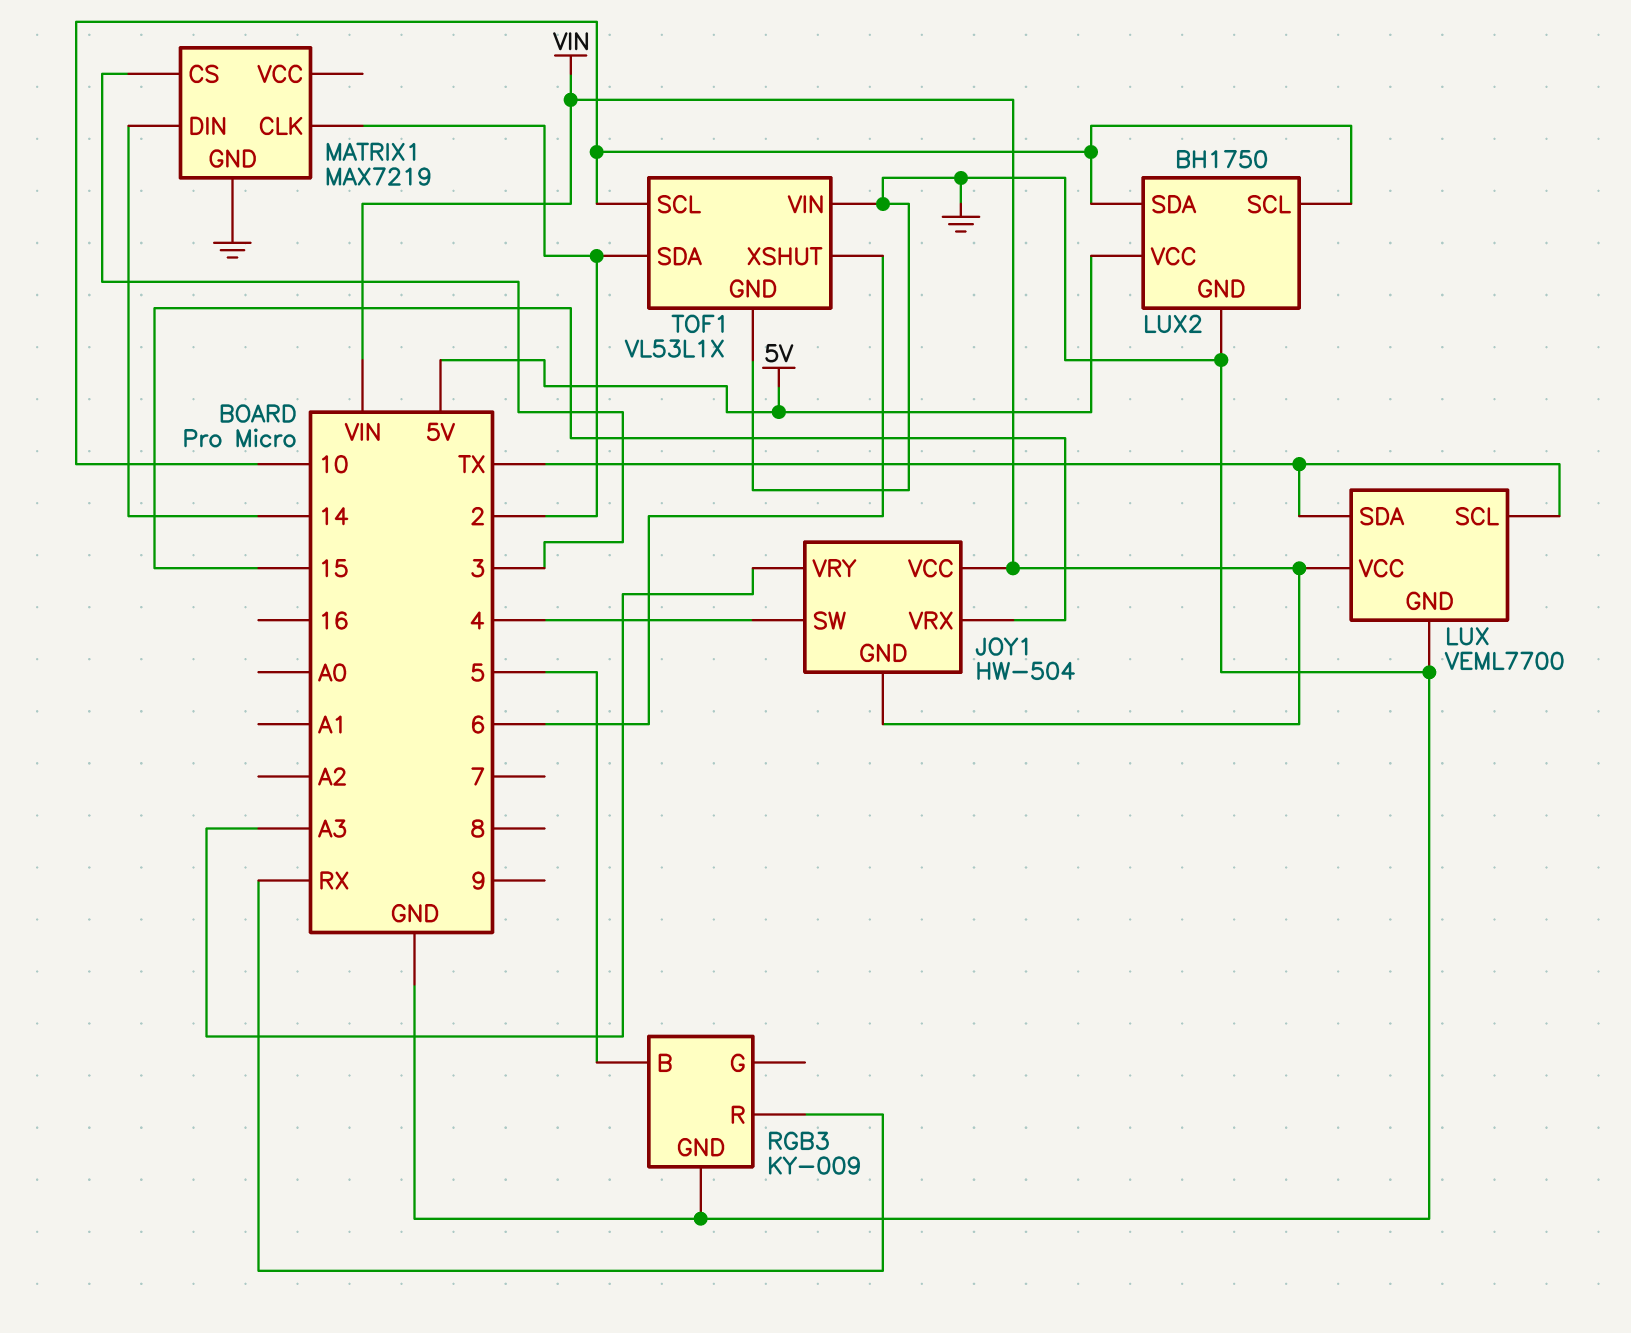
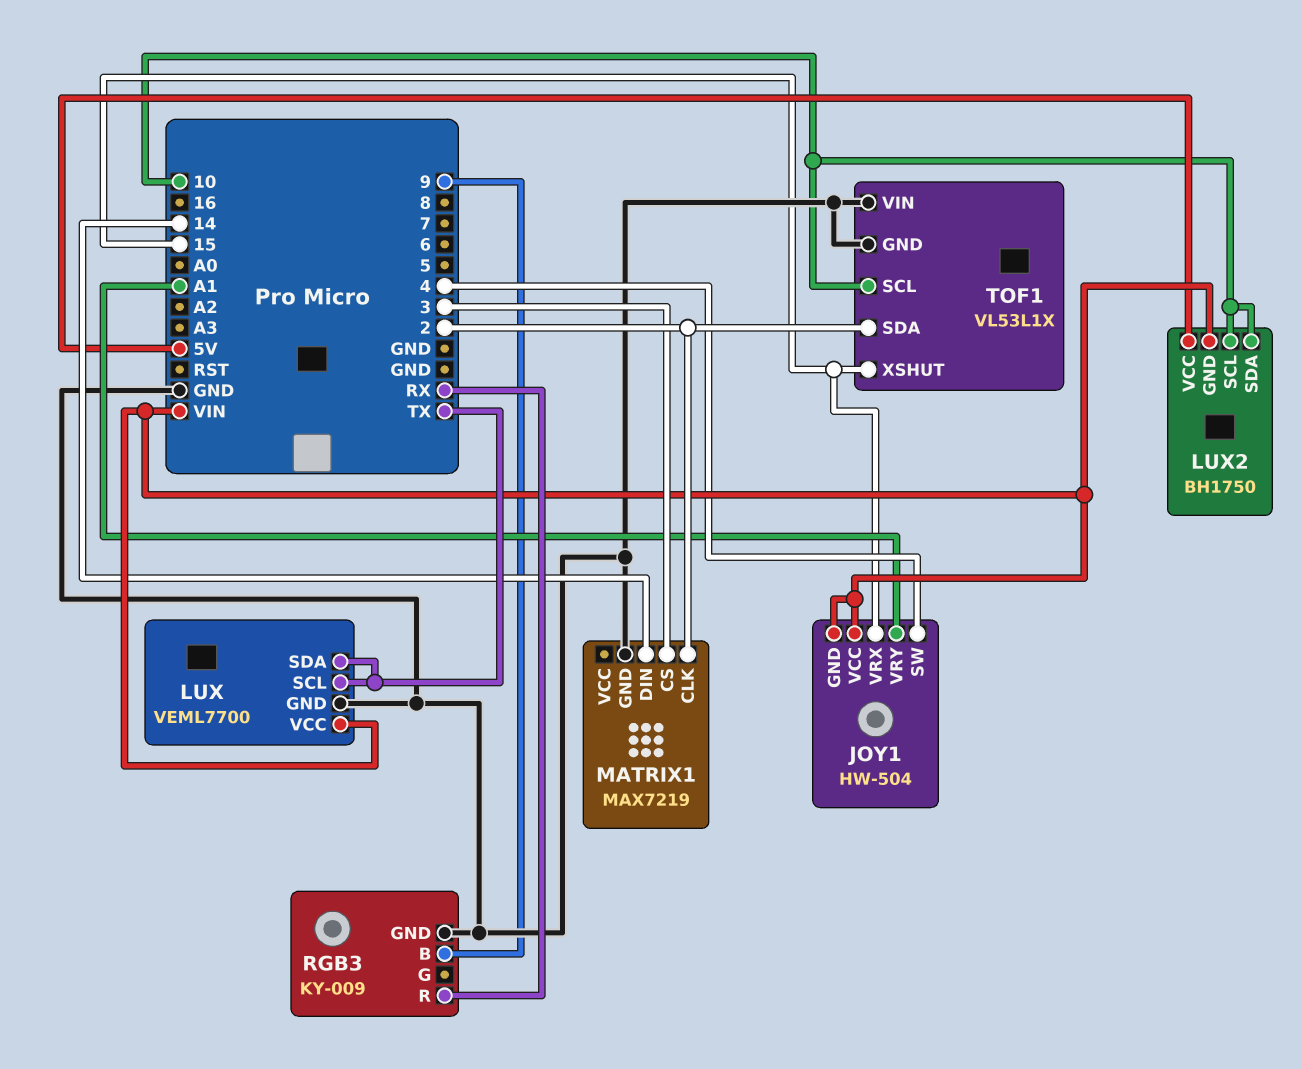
JOY1 pin VRY: A3 -> A1
LUX2 pin GND: GND -> VIN
RGB3 pin B: 5 -> 9
TOF1 pin XSHUT: 6 -> 15

